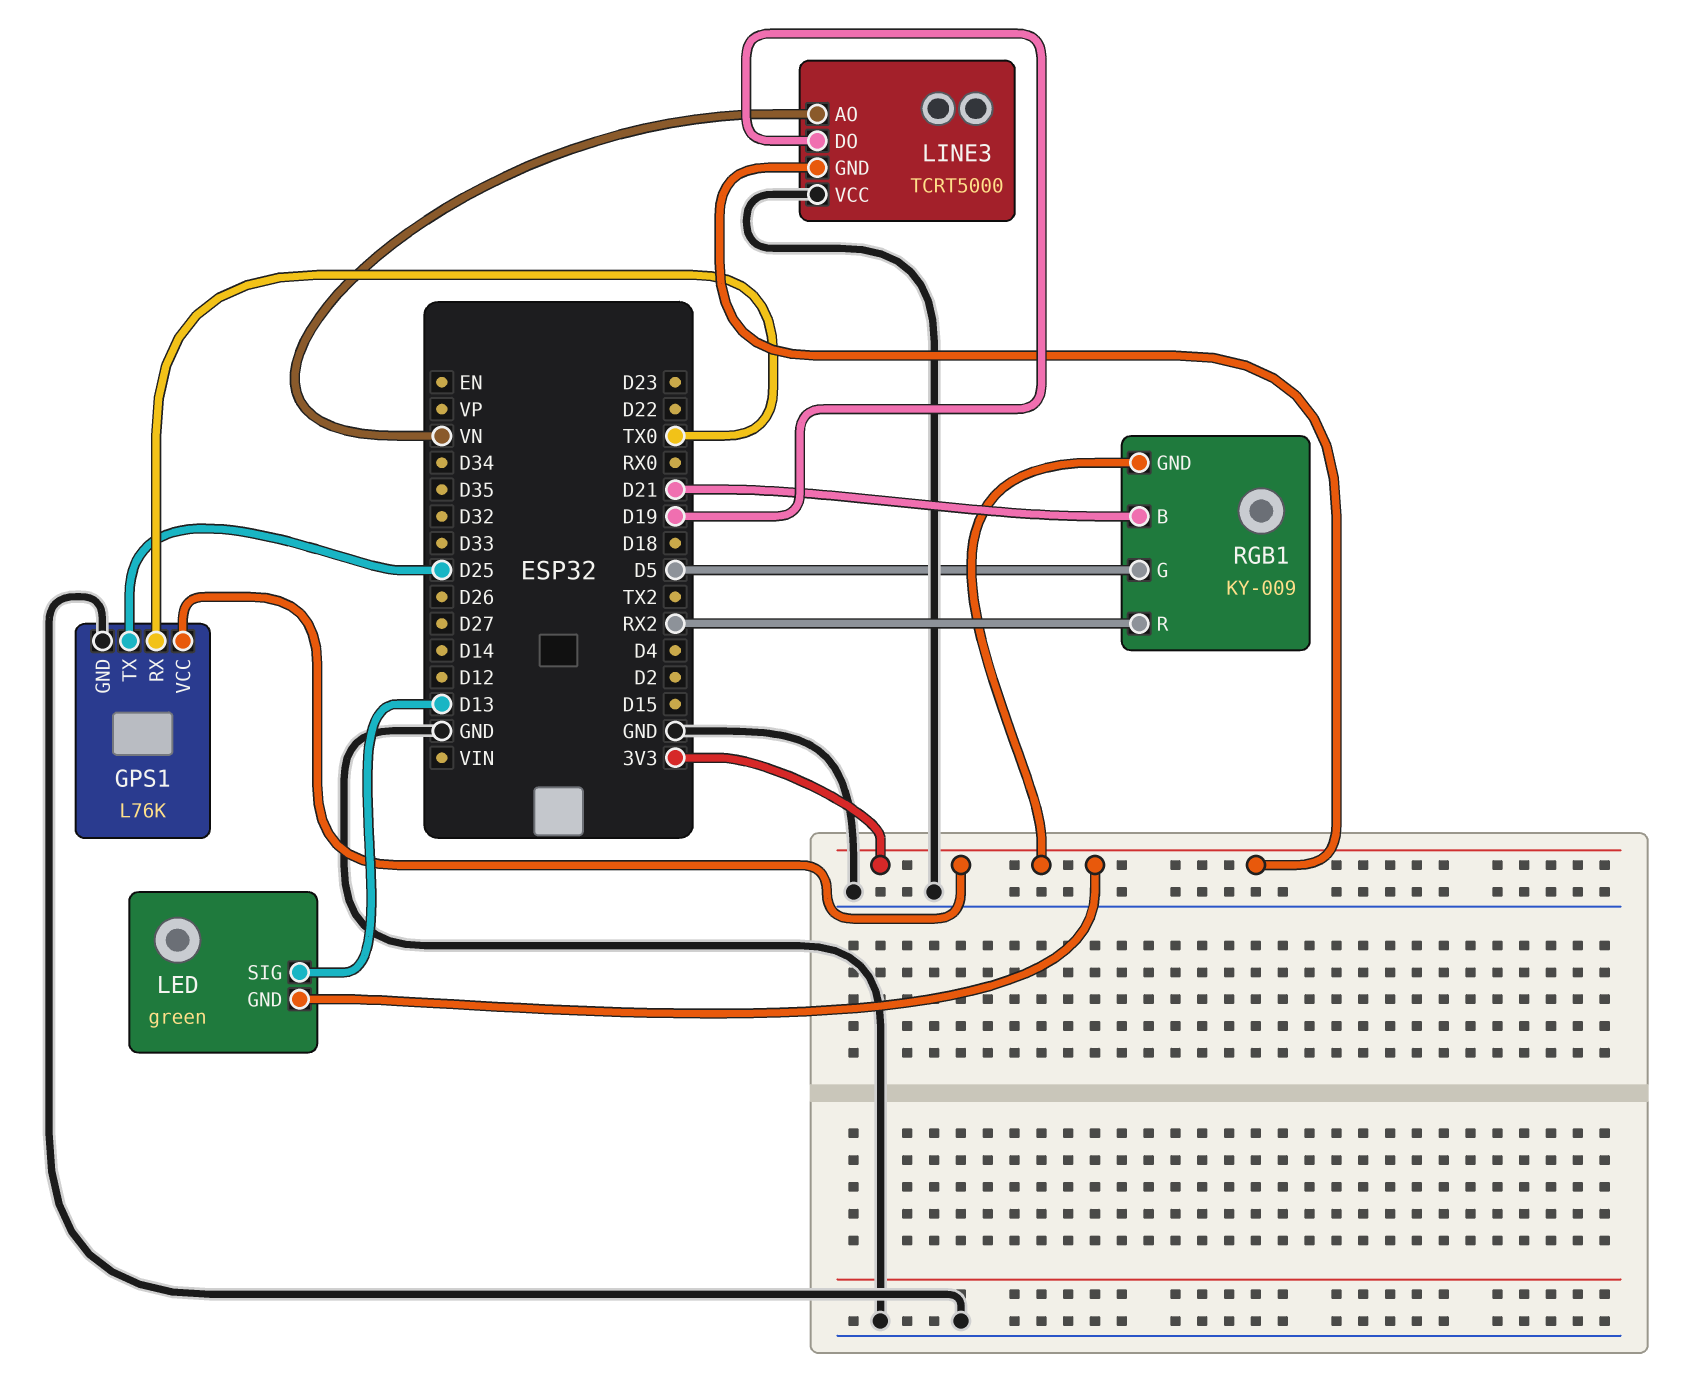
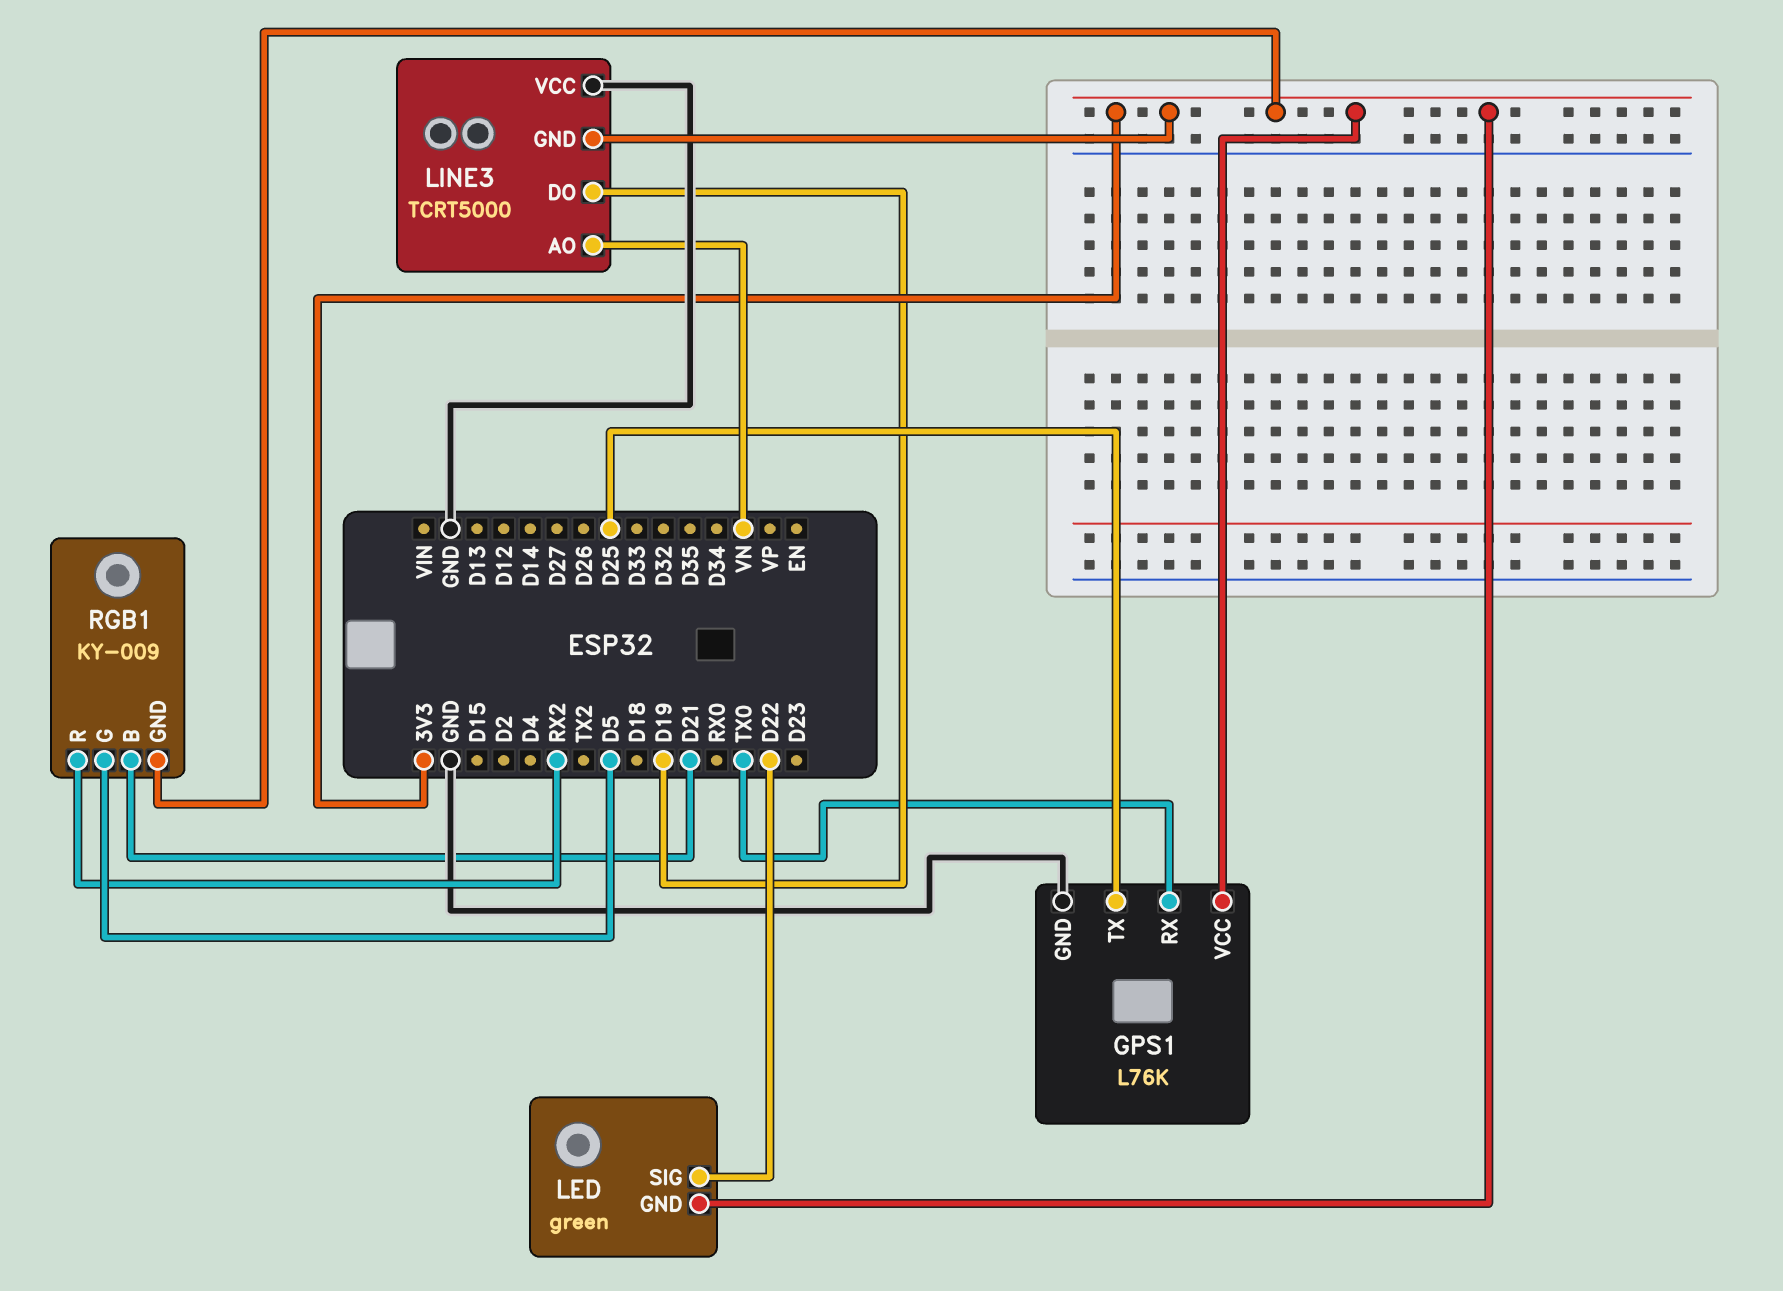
LED pin SIG: D13 -> D22

